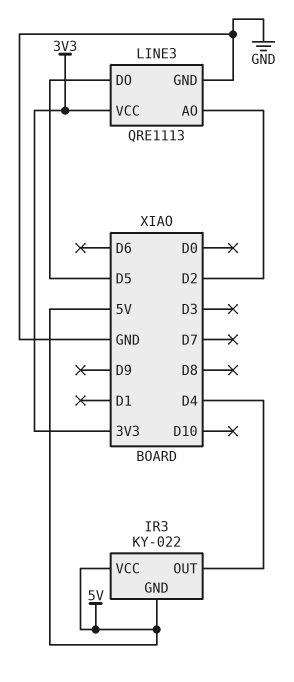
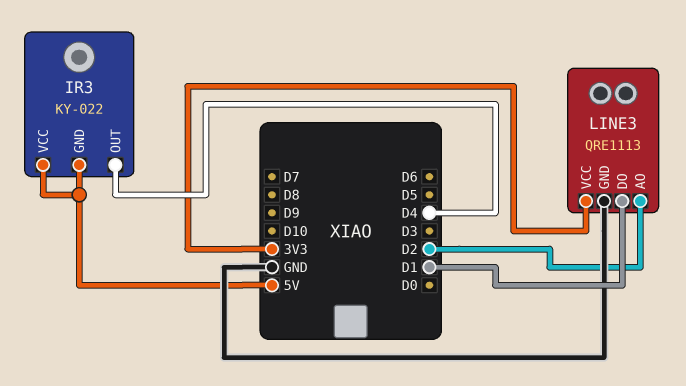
LINE3 pin DO: D5 -> D1

